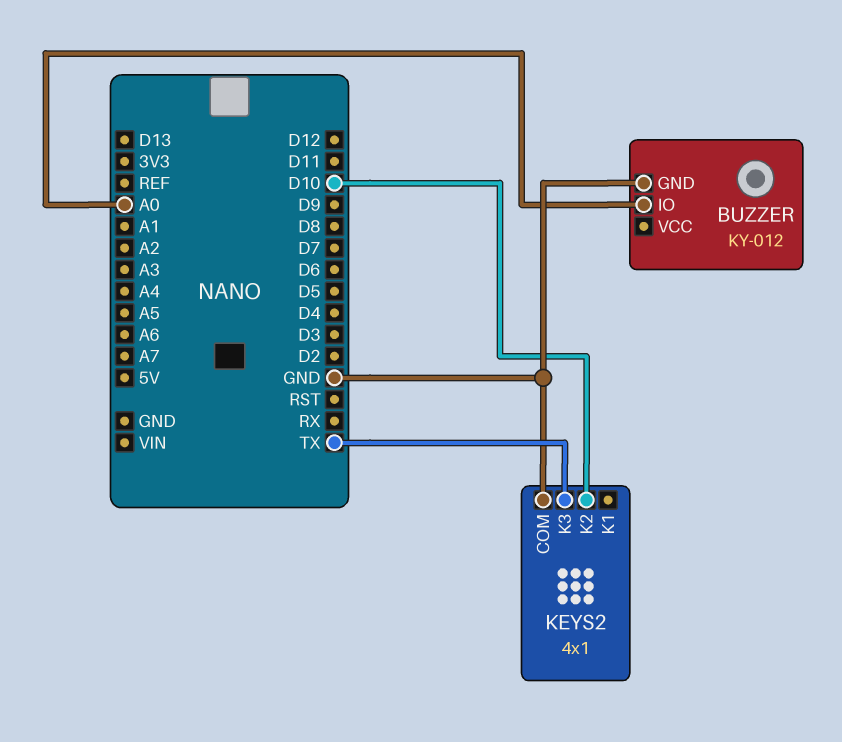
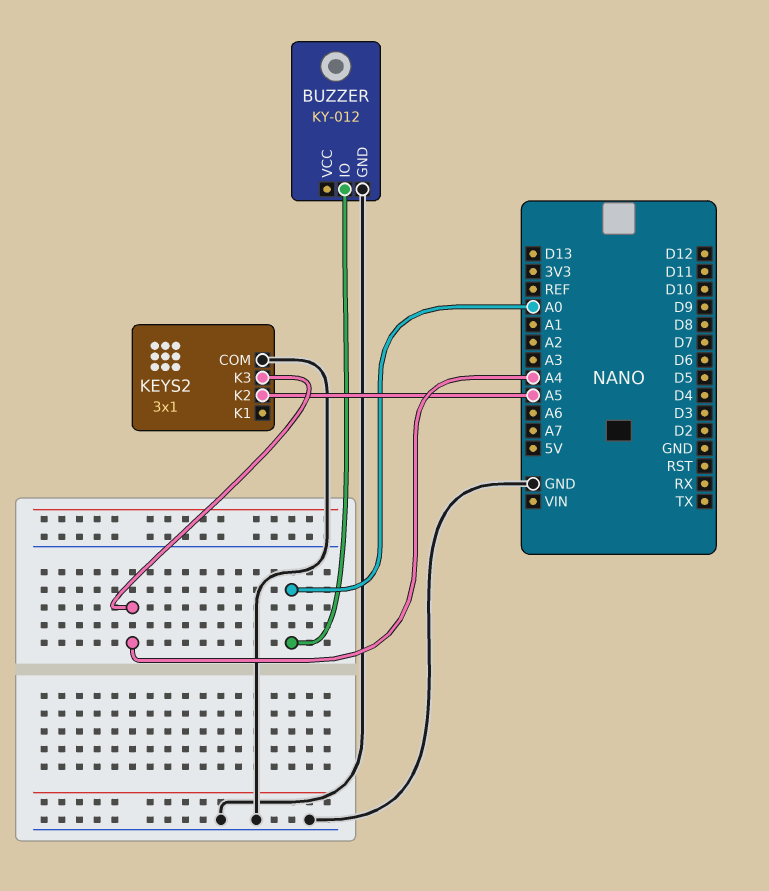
KEYS2: 4x1 -> 3x1
KEYS2 pin K2: D10 -> A5
KEYS2 pin K3: TX -> A4

